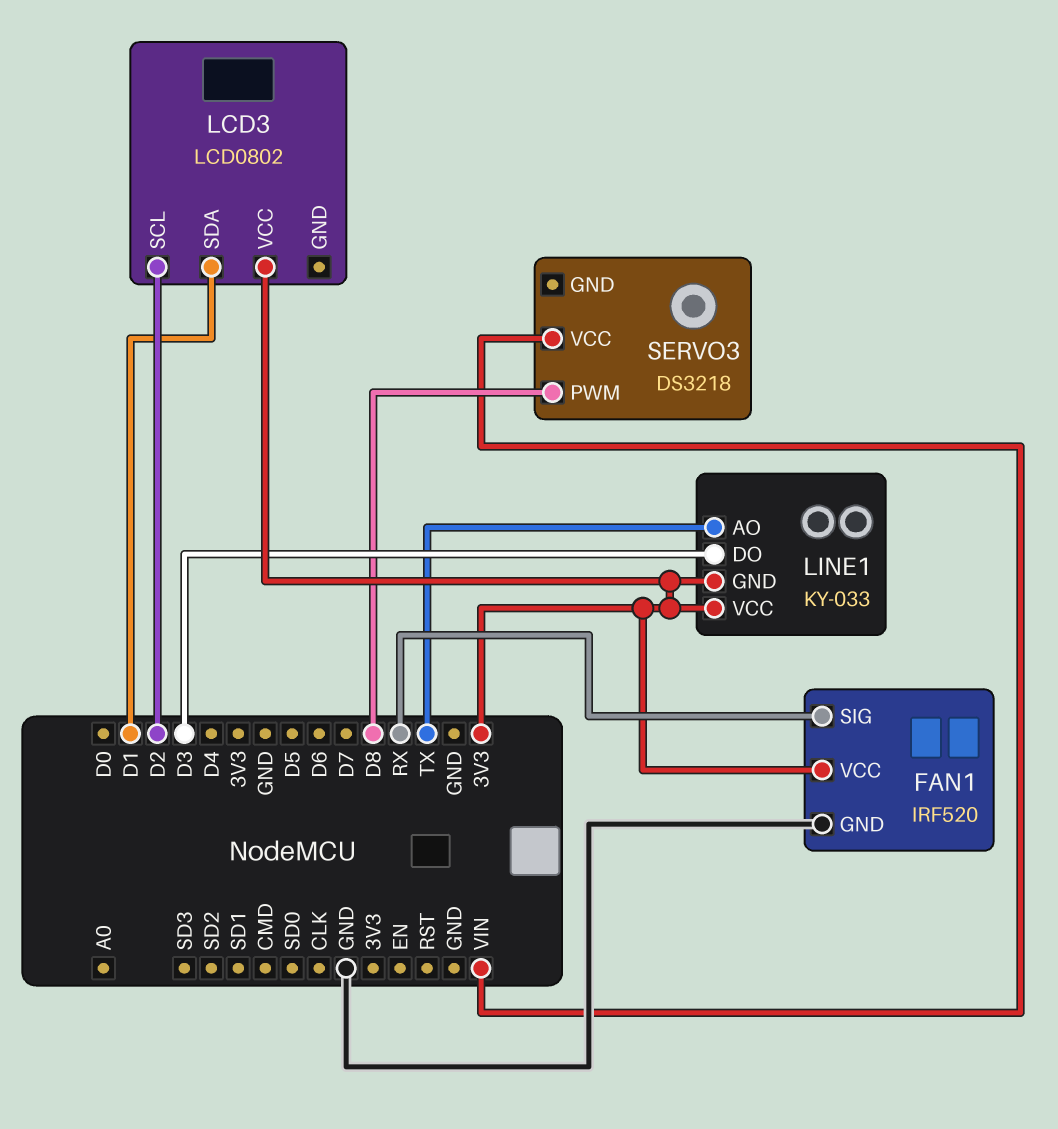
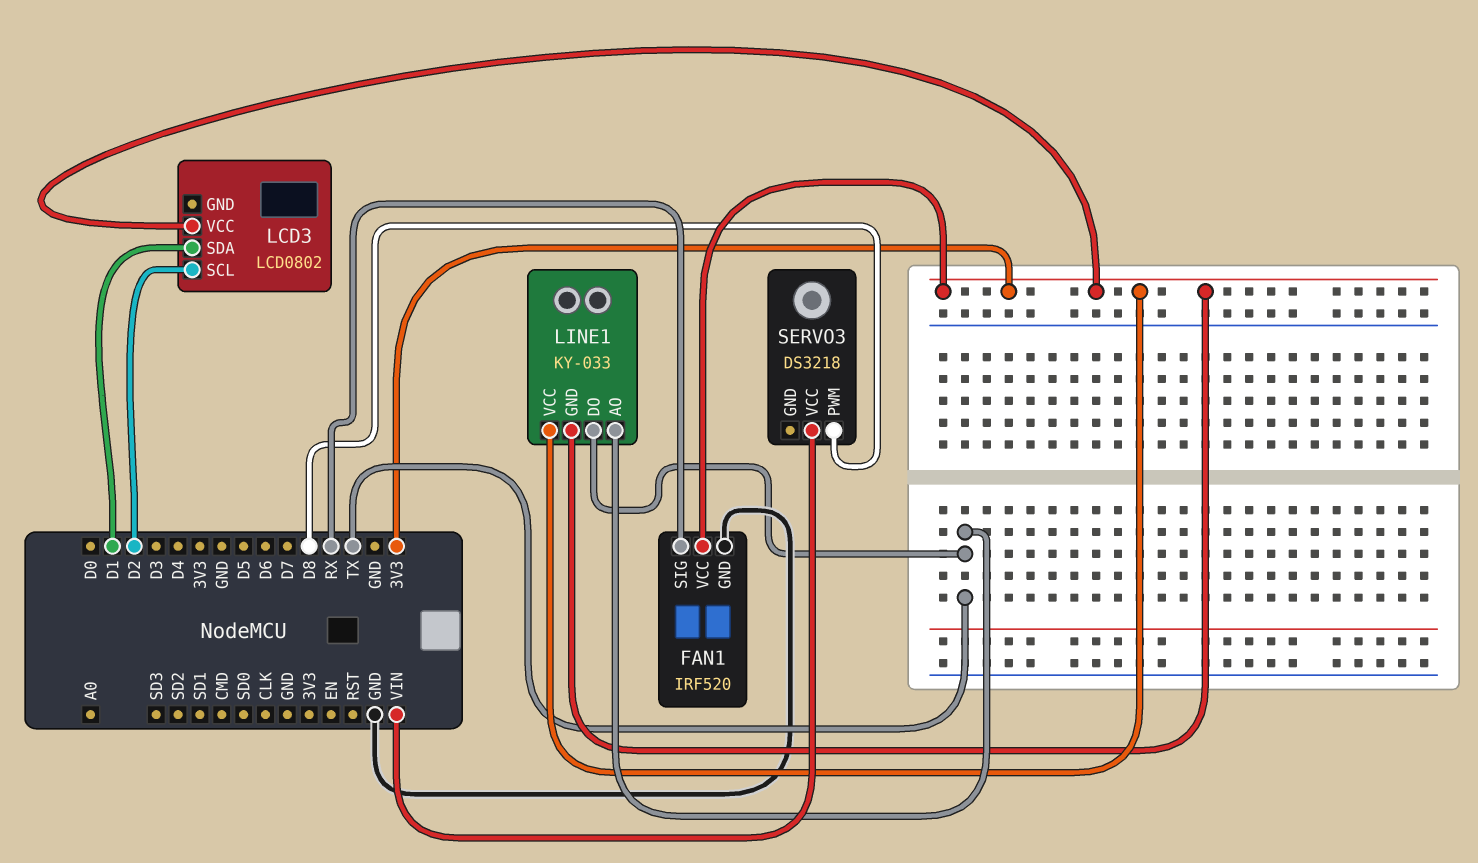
LINE1 pin DO: D3 -> TX

